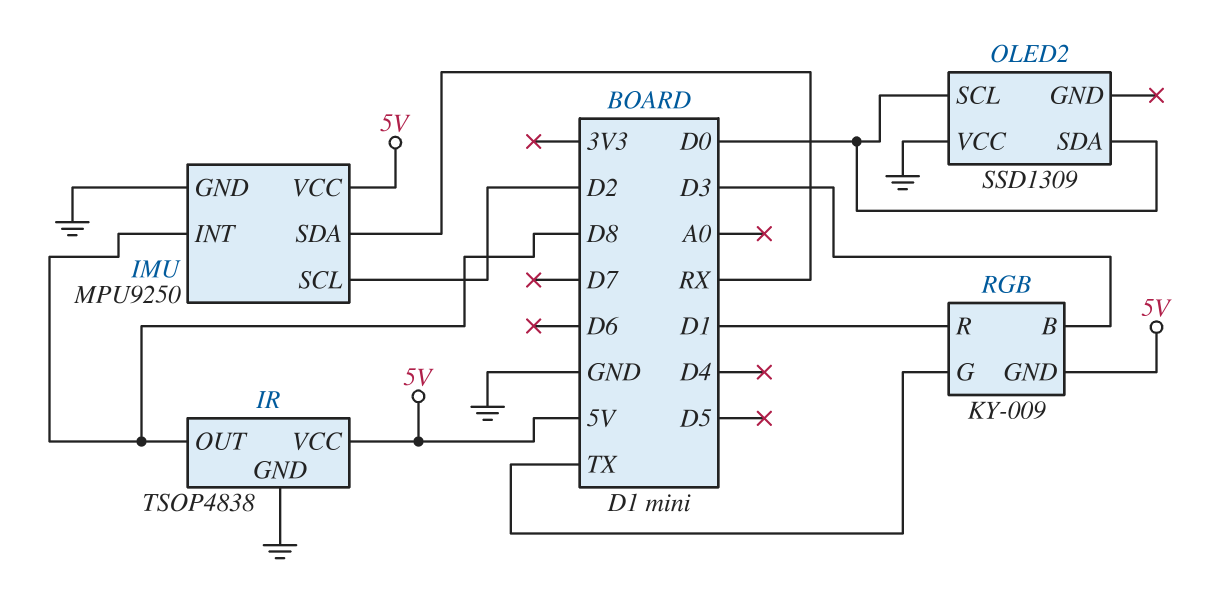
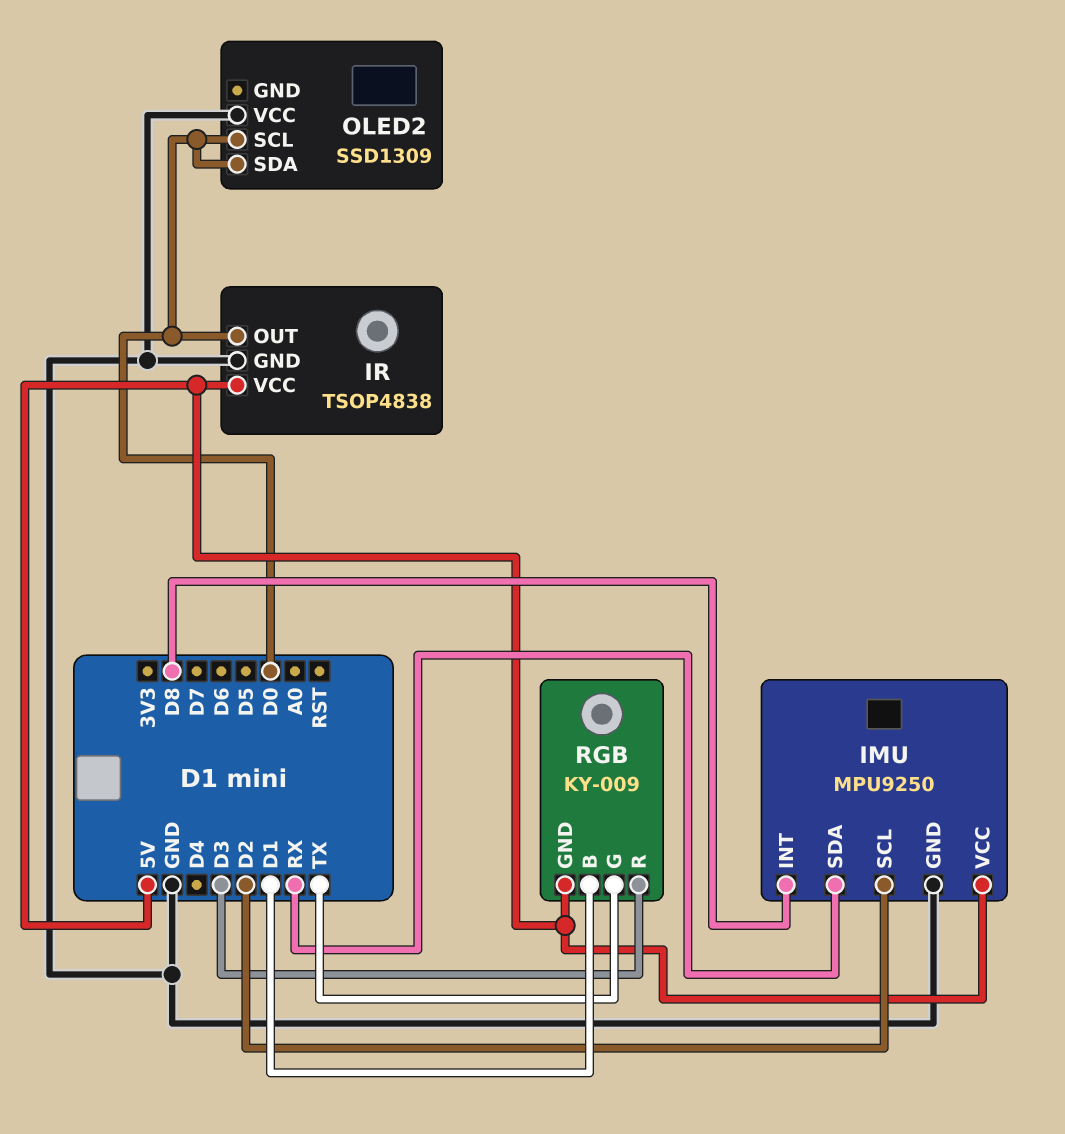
IR pin OUT: D8 -> D0
RGB pin B: D3 -> D1
RGB pin R: D1 -> D3

